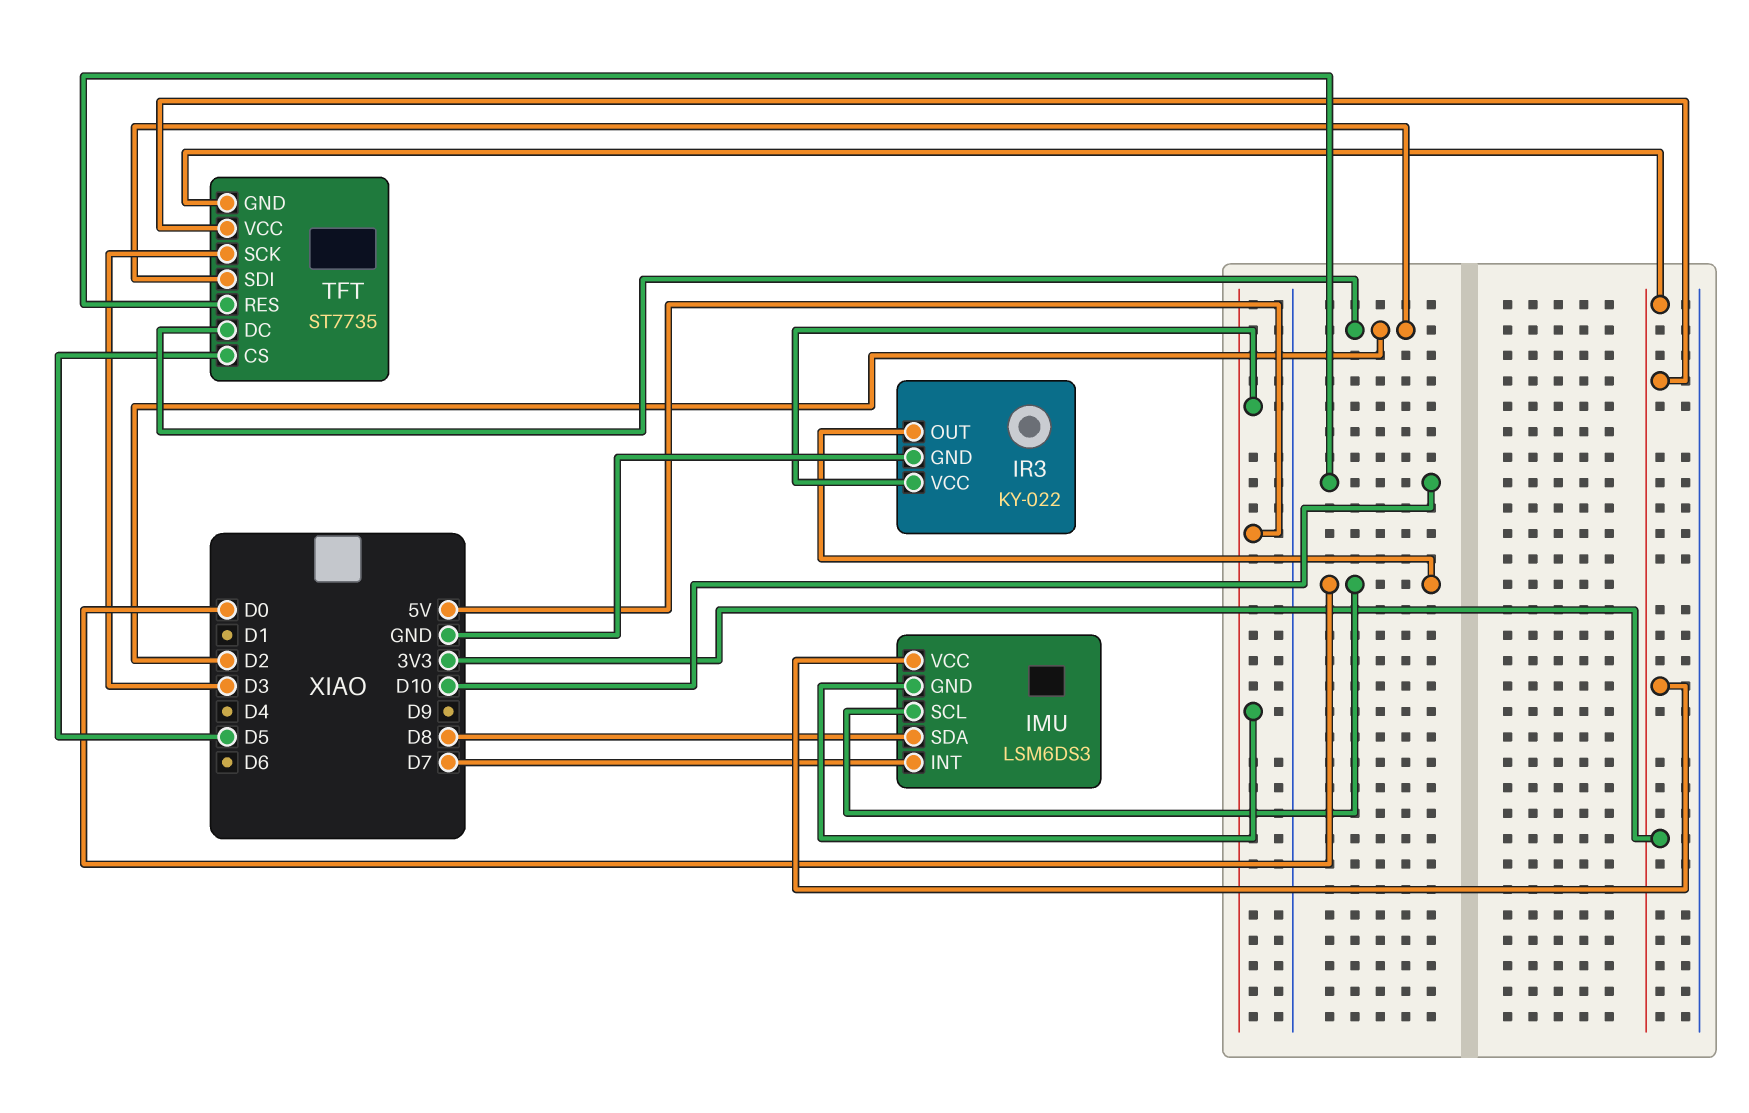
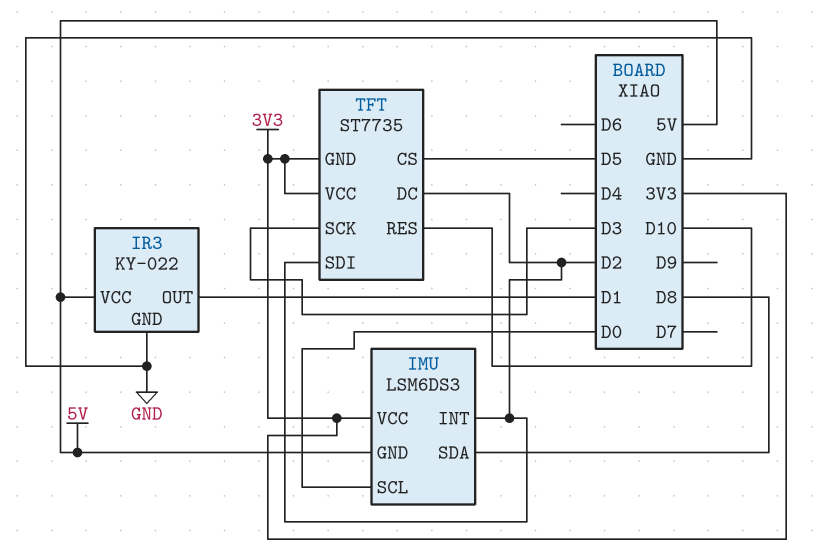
IMU pin INT: D7 -> D2
IR3 pin OUT: D0 -> D1

